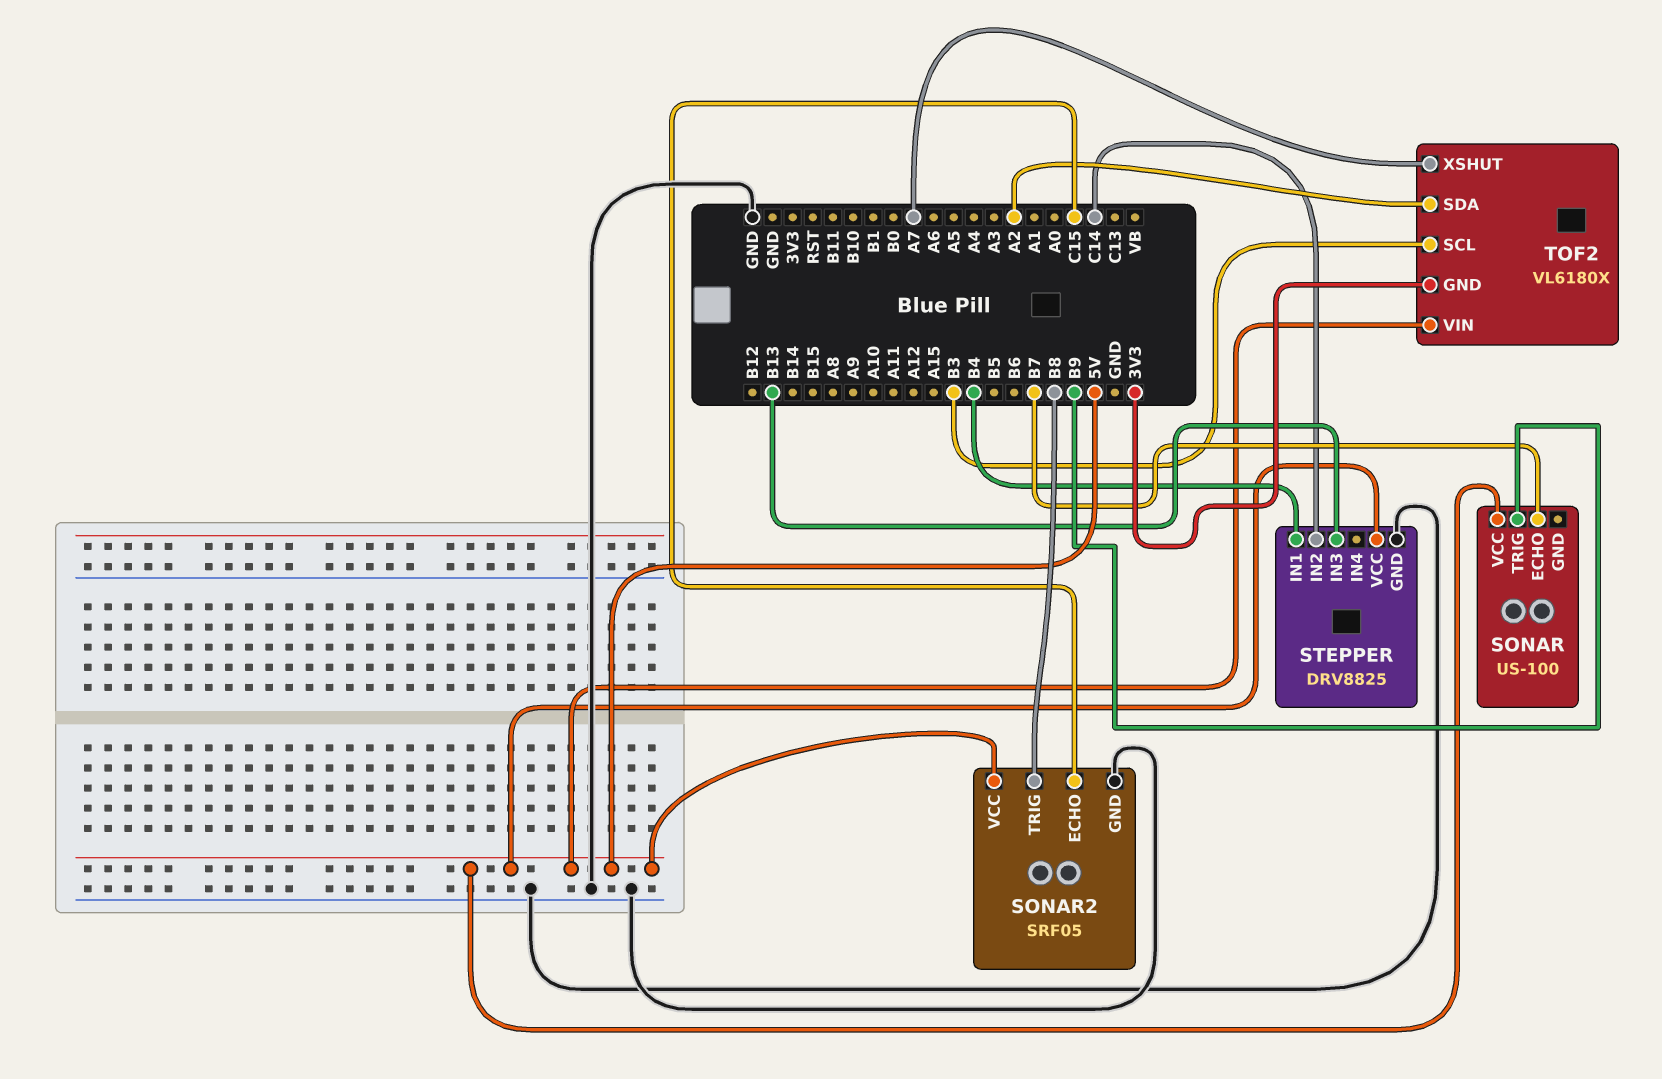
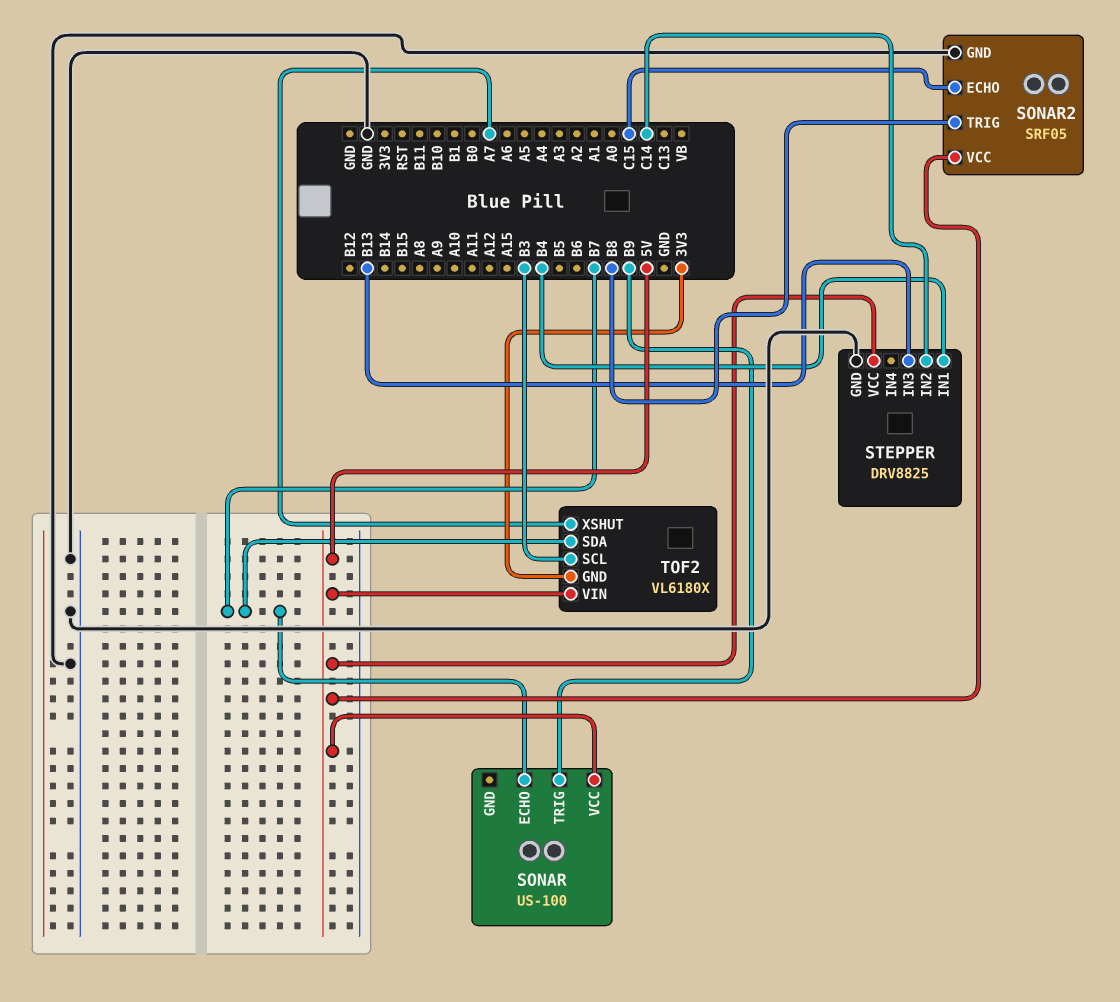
TOF2 pin SDA: A2 -> B7

